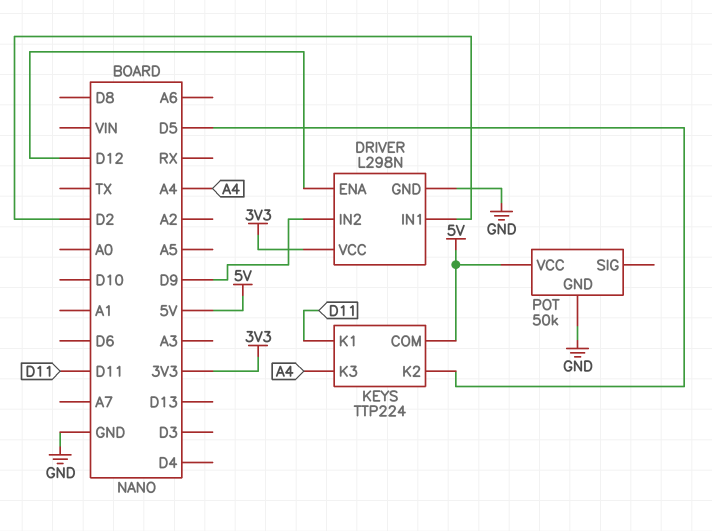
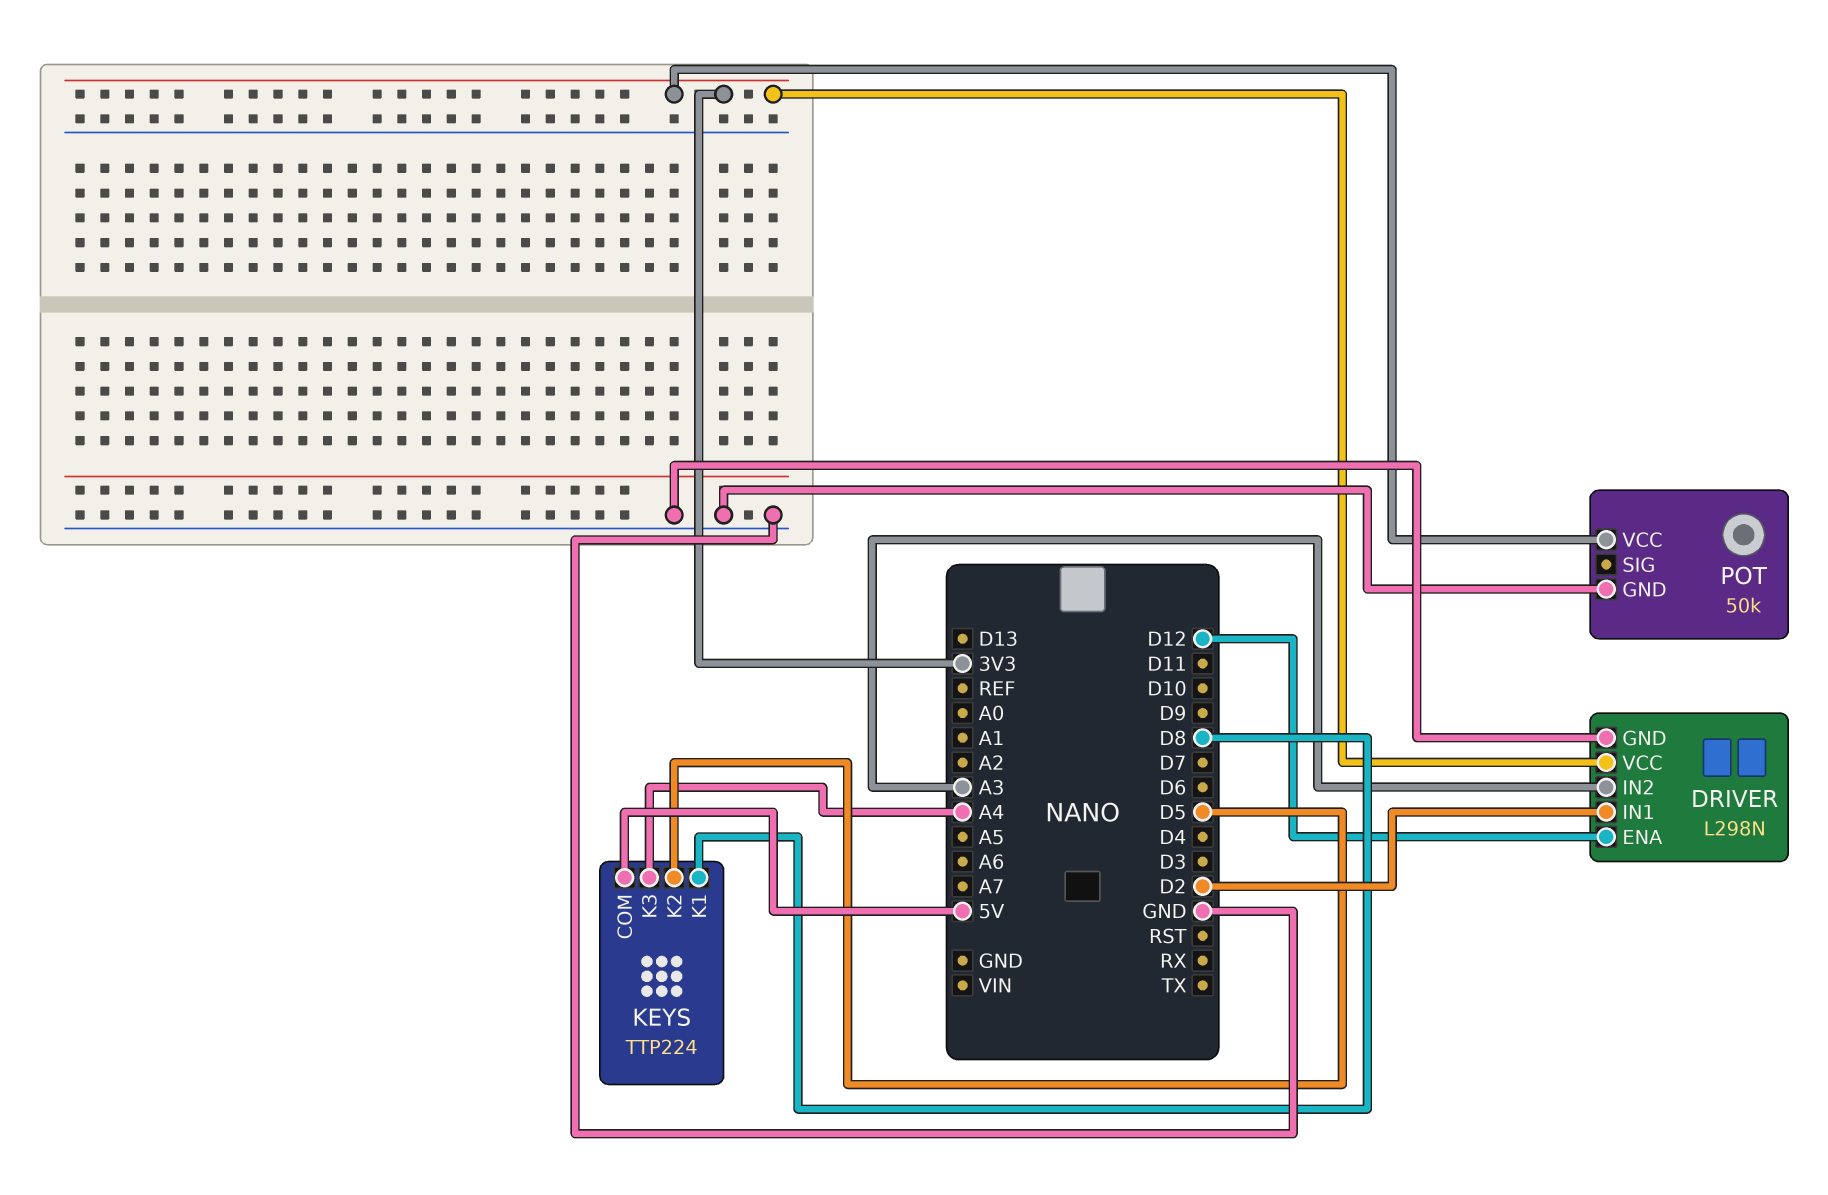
DRIVER pin IN2: D9 -> A3
KEYS pin K1: D11 -> D8
POT pin VCC: 5V -> 3V3

